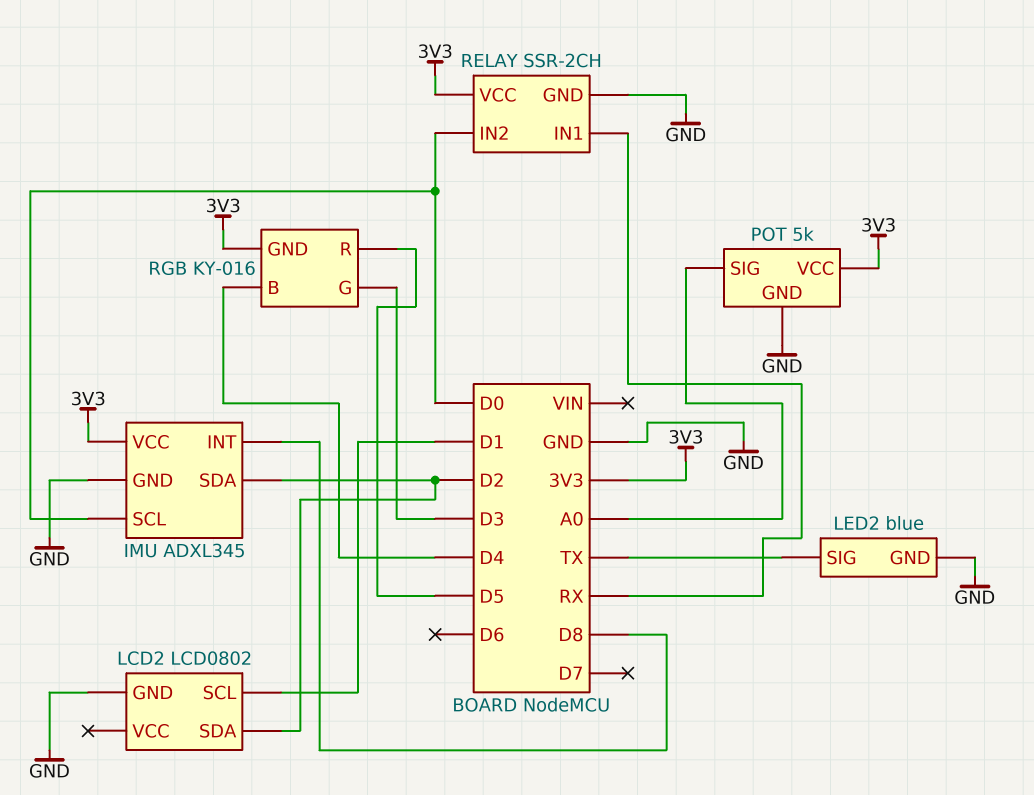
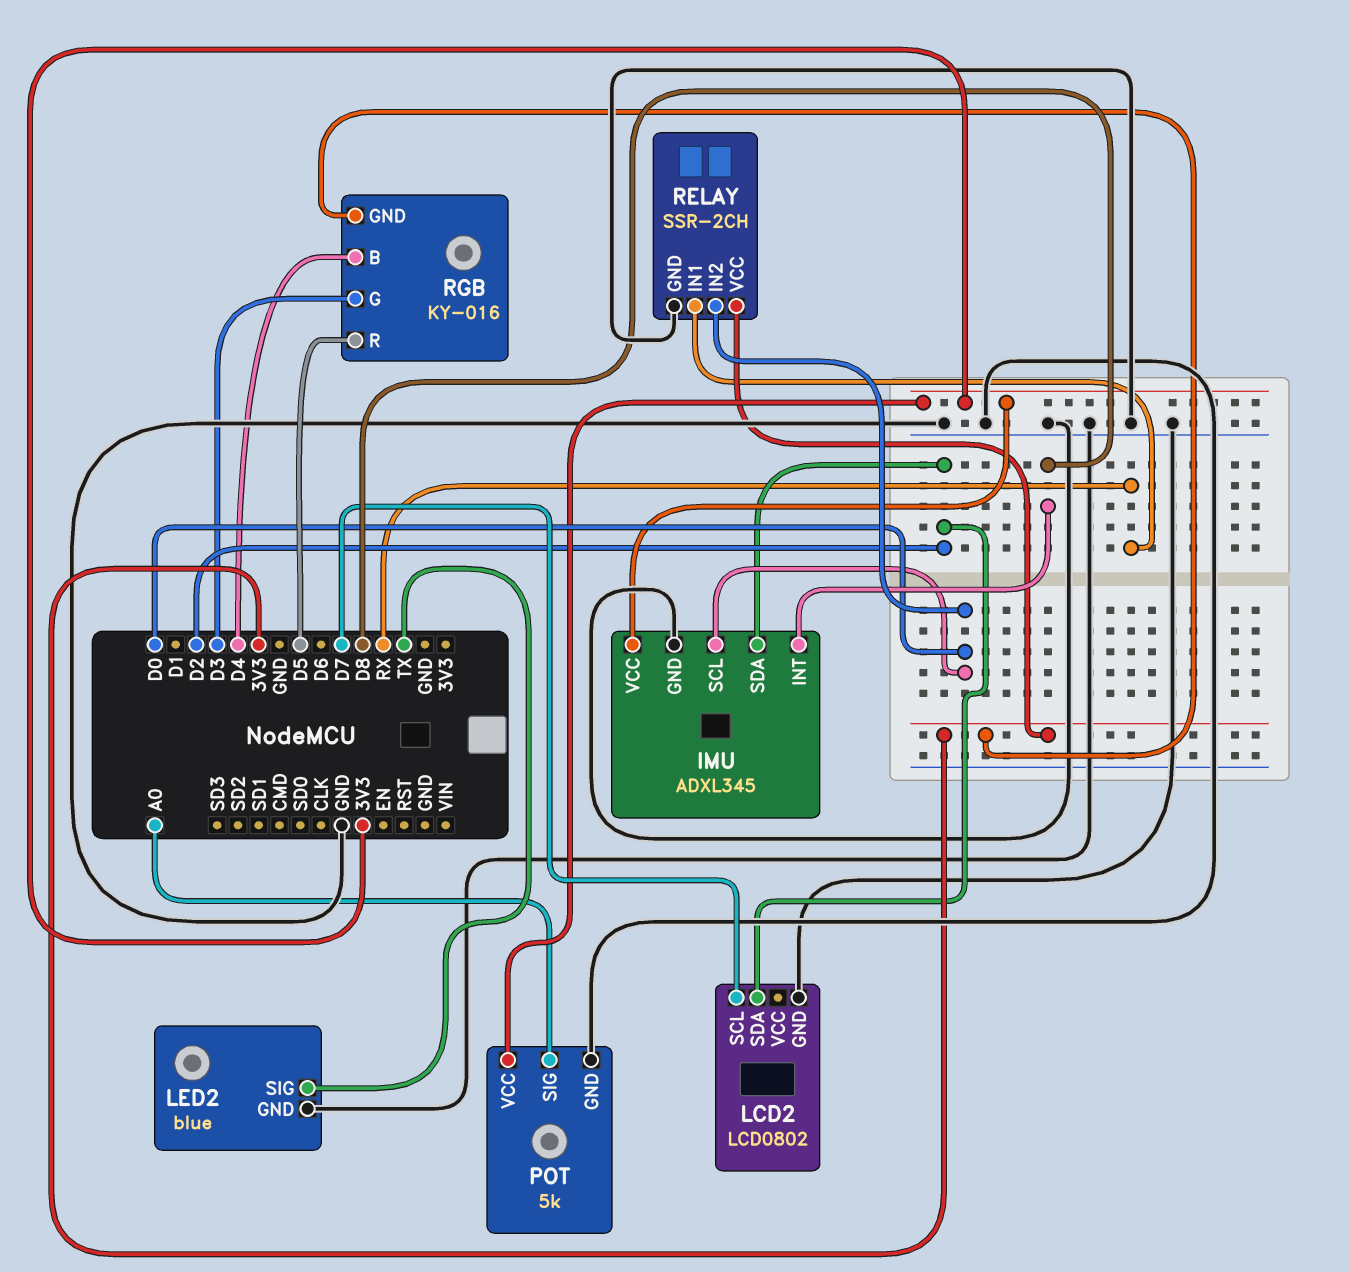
LCD2 pin SCL: D1 -> D7

